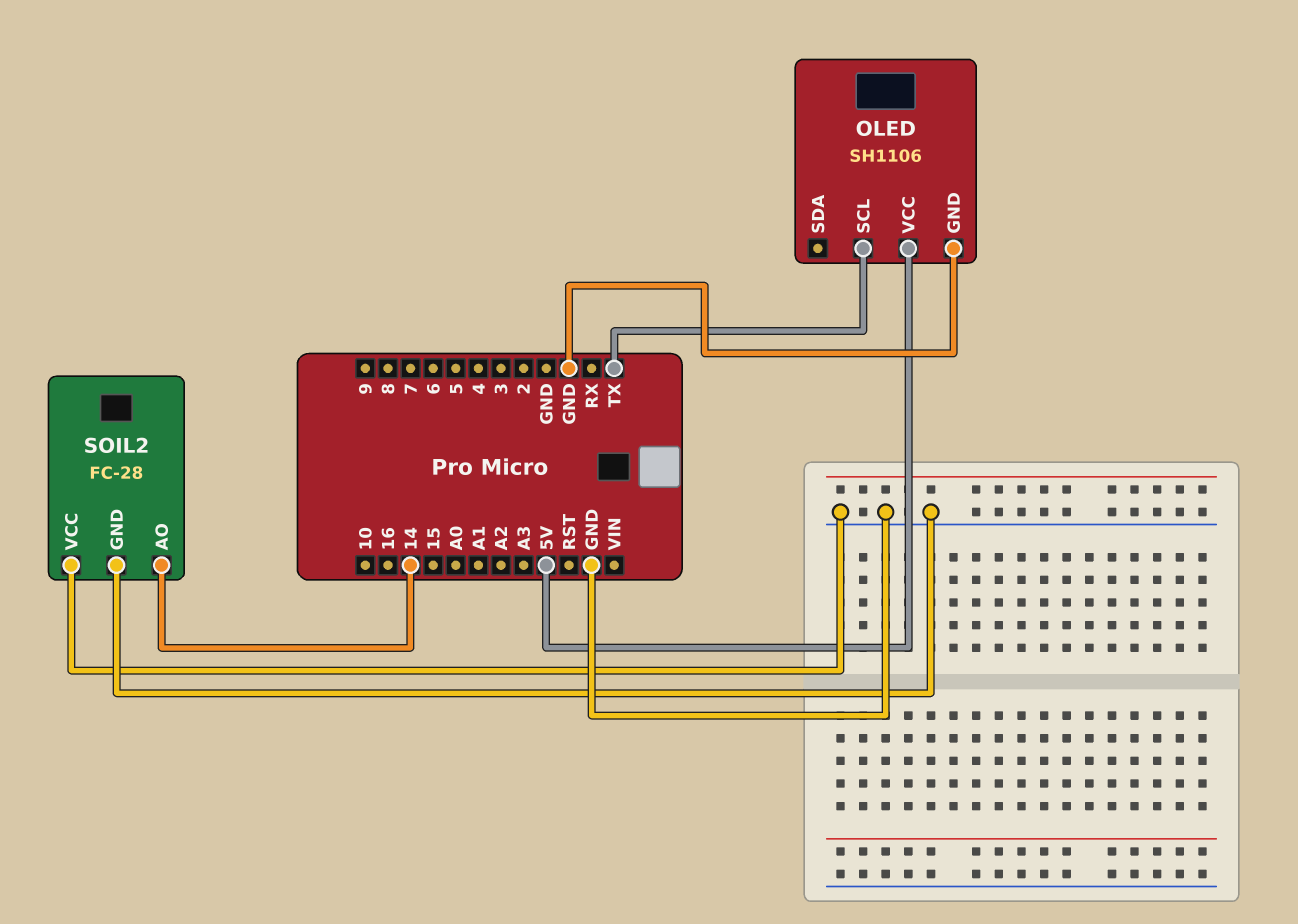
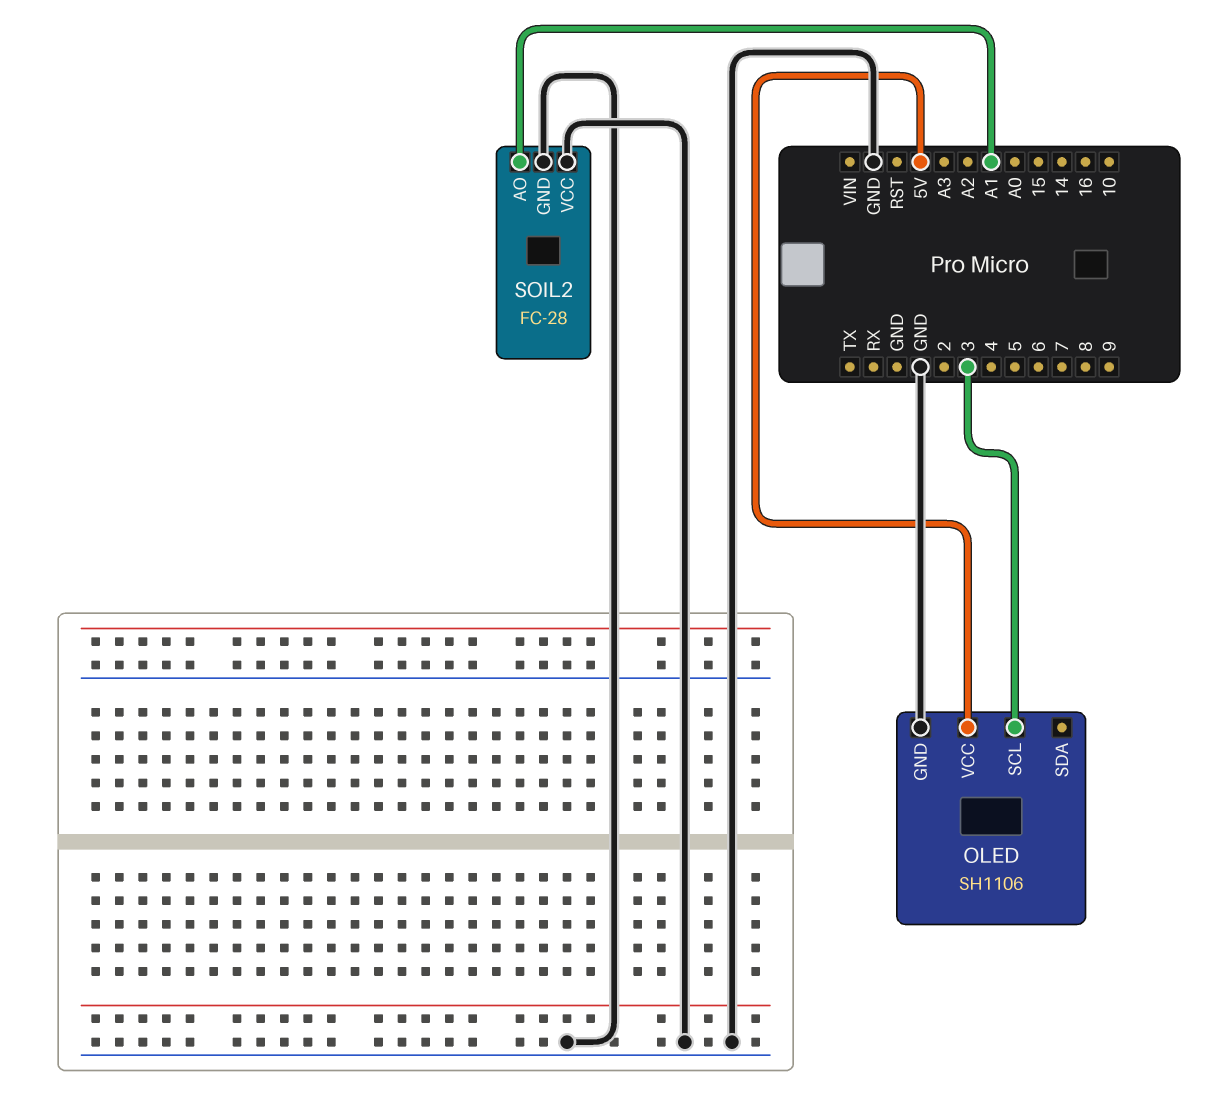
OLED pin SCL: TX -> 3
SOIL2 pin AO: 14 -> A1

